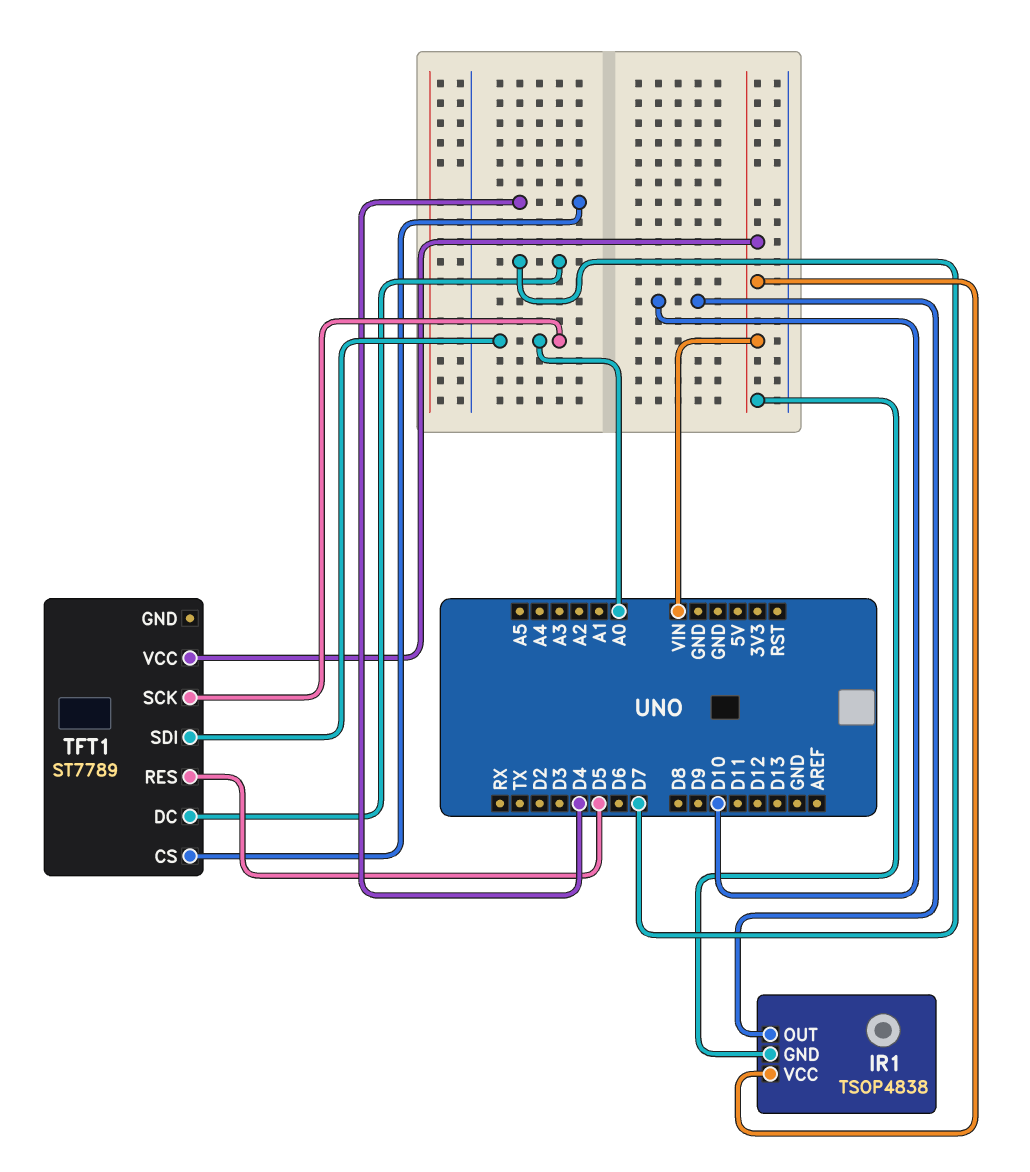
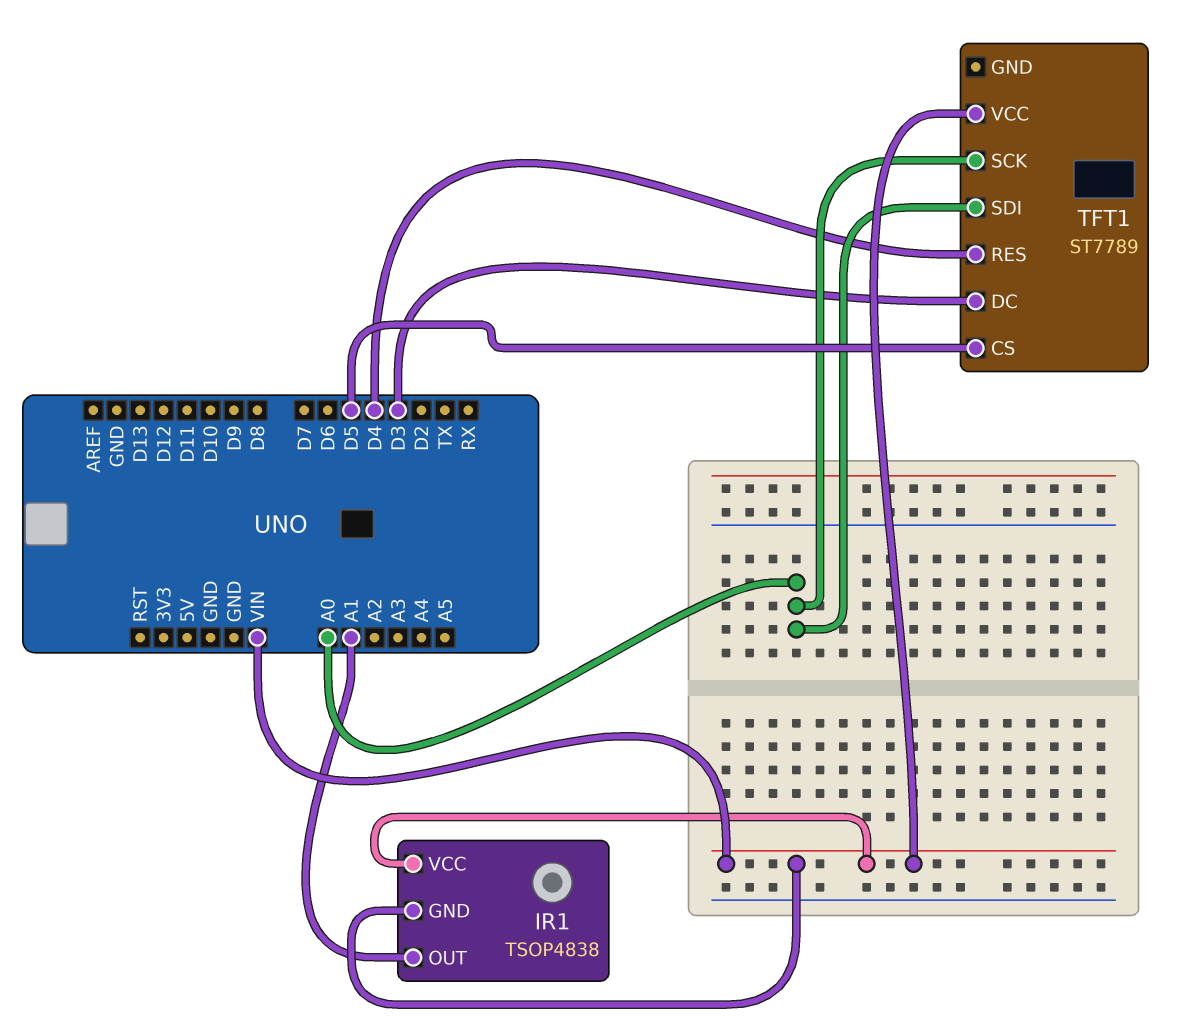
IR1 pin OUT: D10 -> A1
TFT1 pin CS: D4 -> D5
TFT1 pin DC: D7 -> D3
TFT1 pin RES: D5 -> D4

